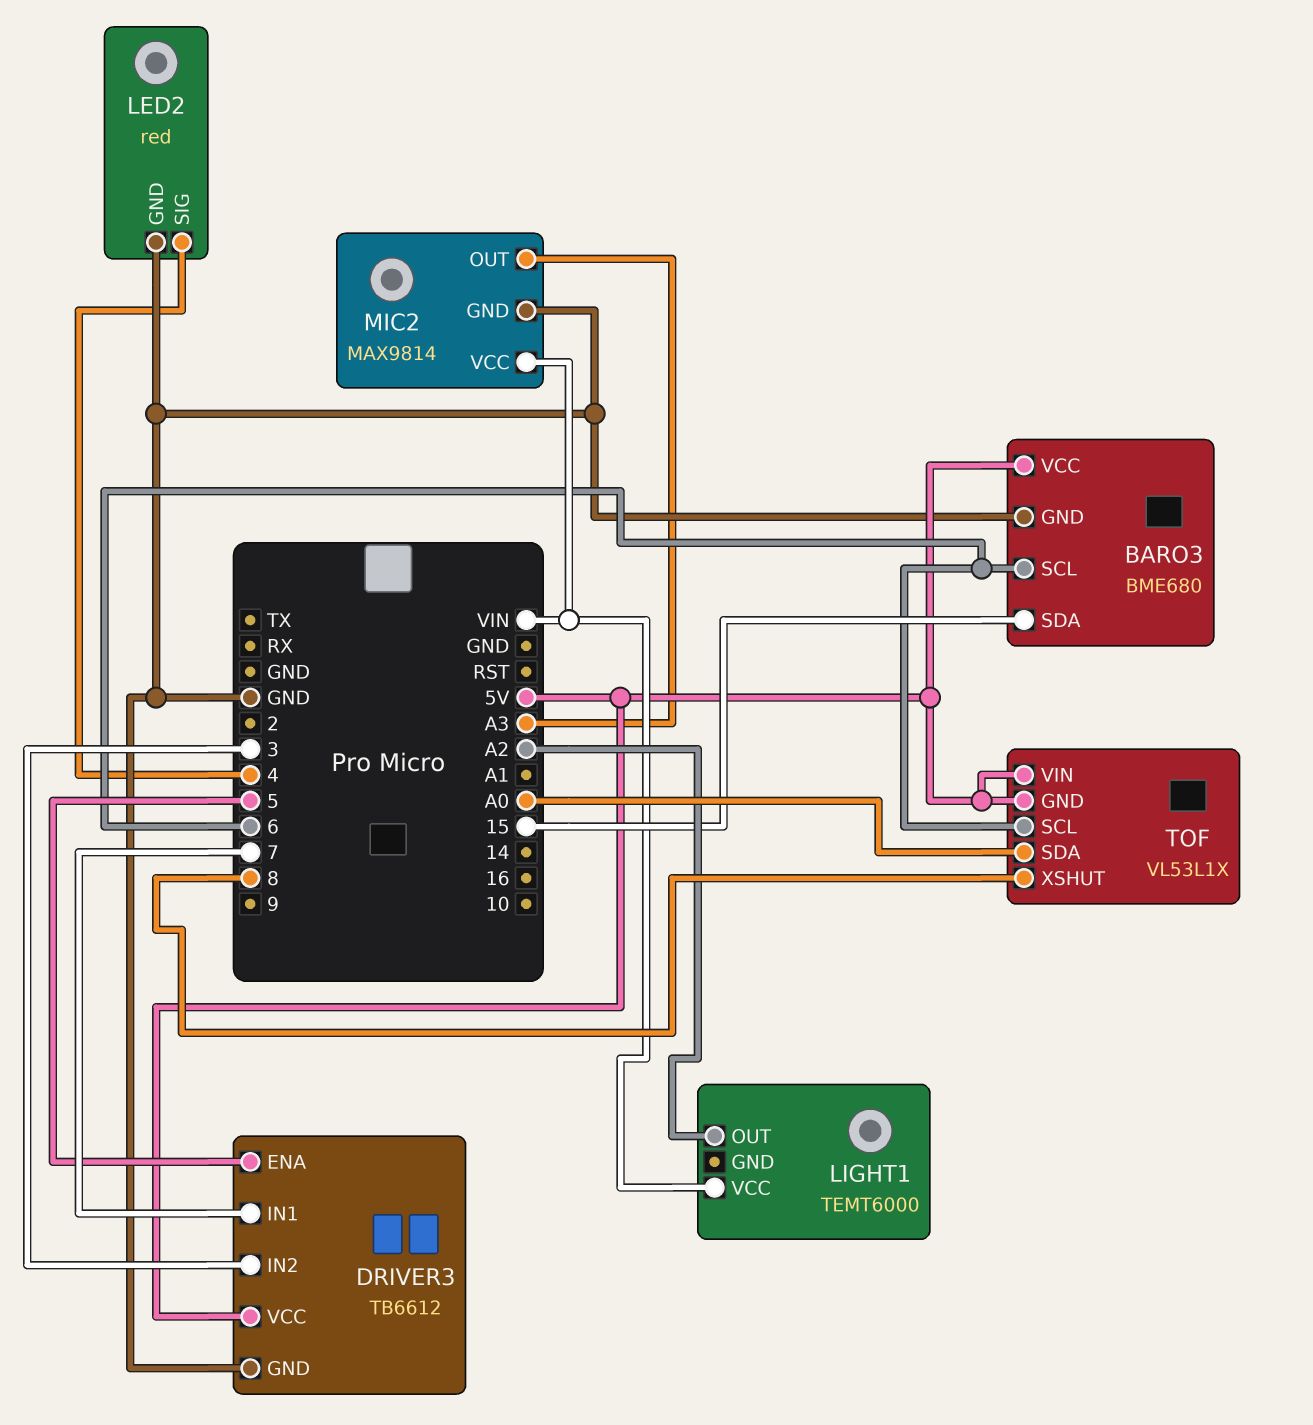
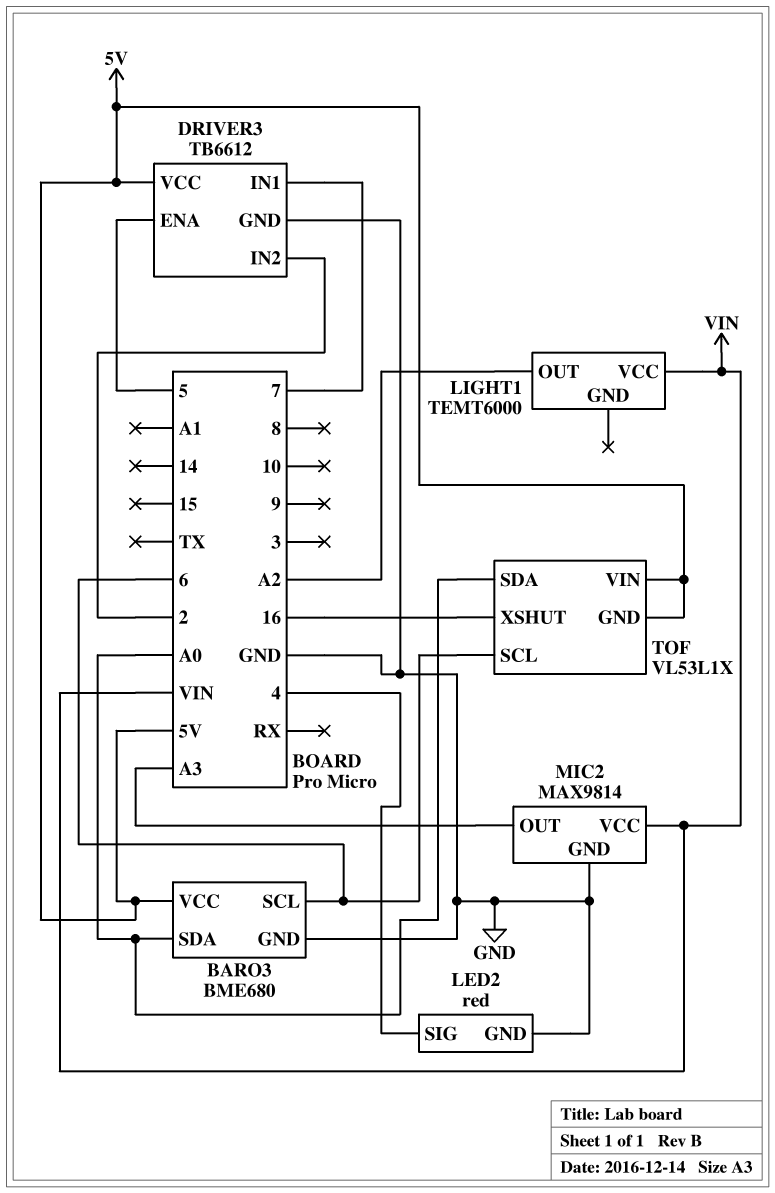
BARO3 pin SDA: 15 -> A0
DRIVER3 pin IN2: 3 -> 2
TOF pin XSHUT: 8 -> 16

